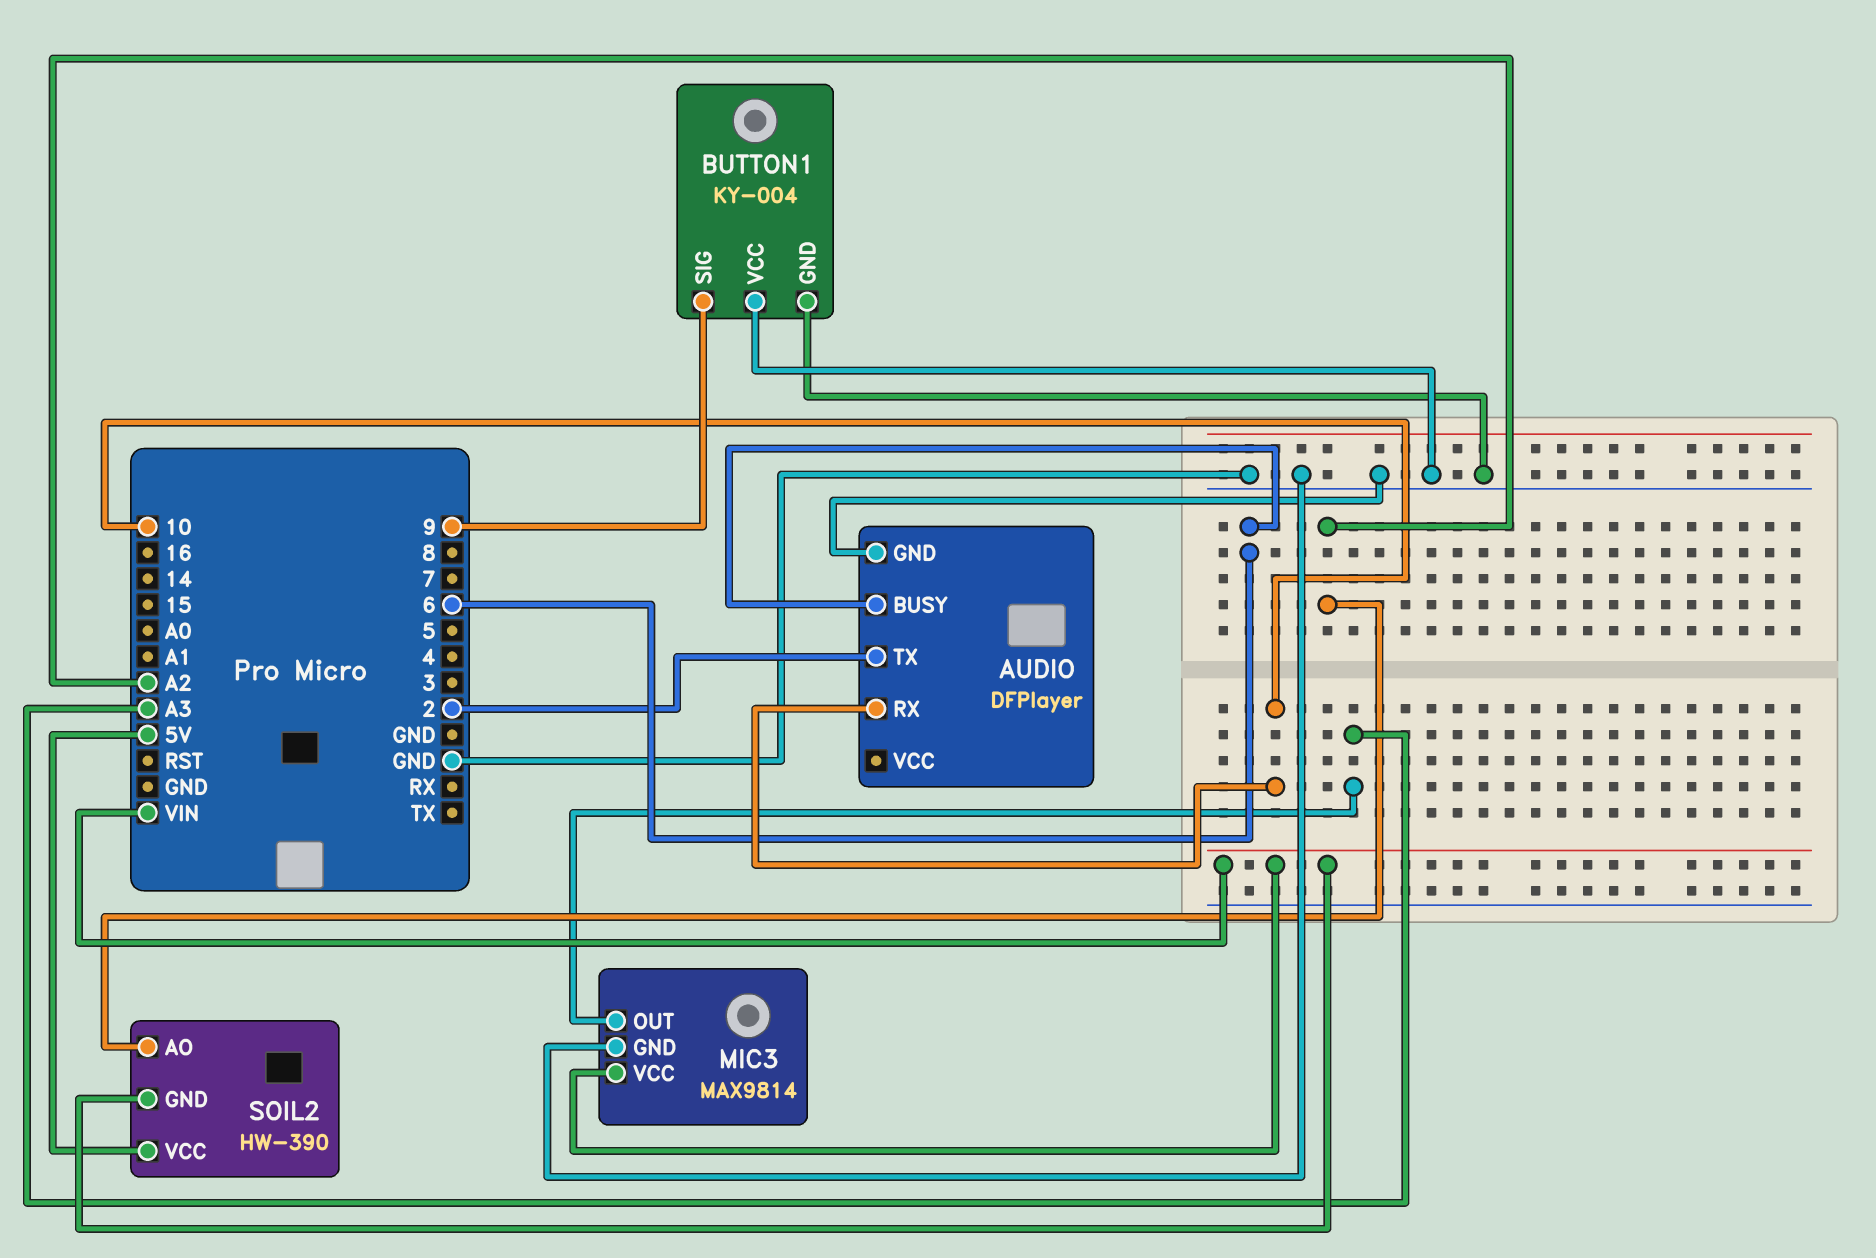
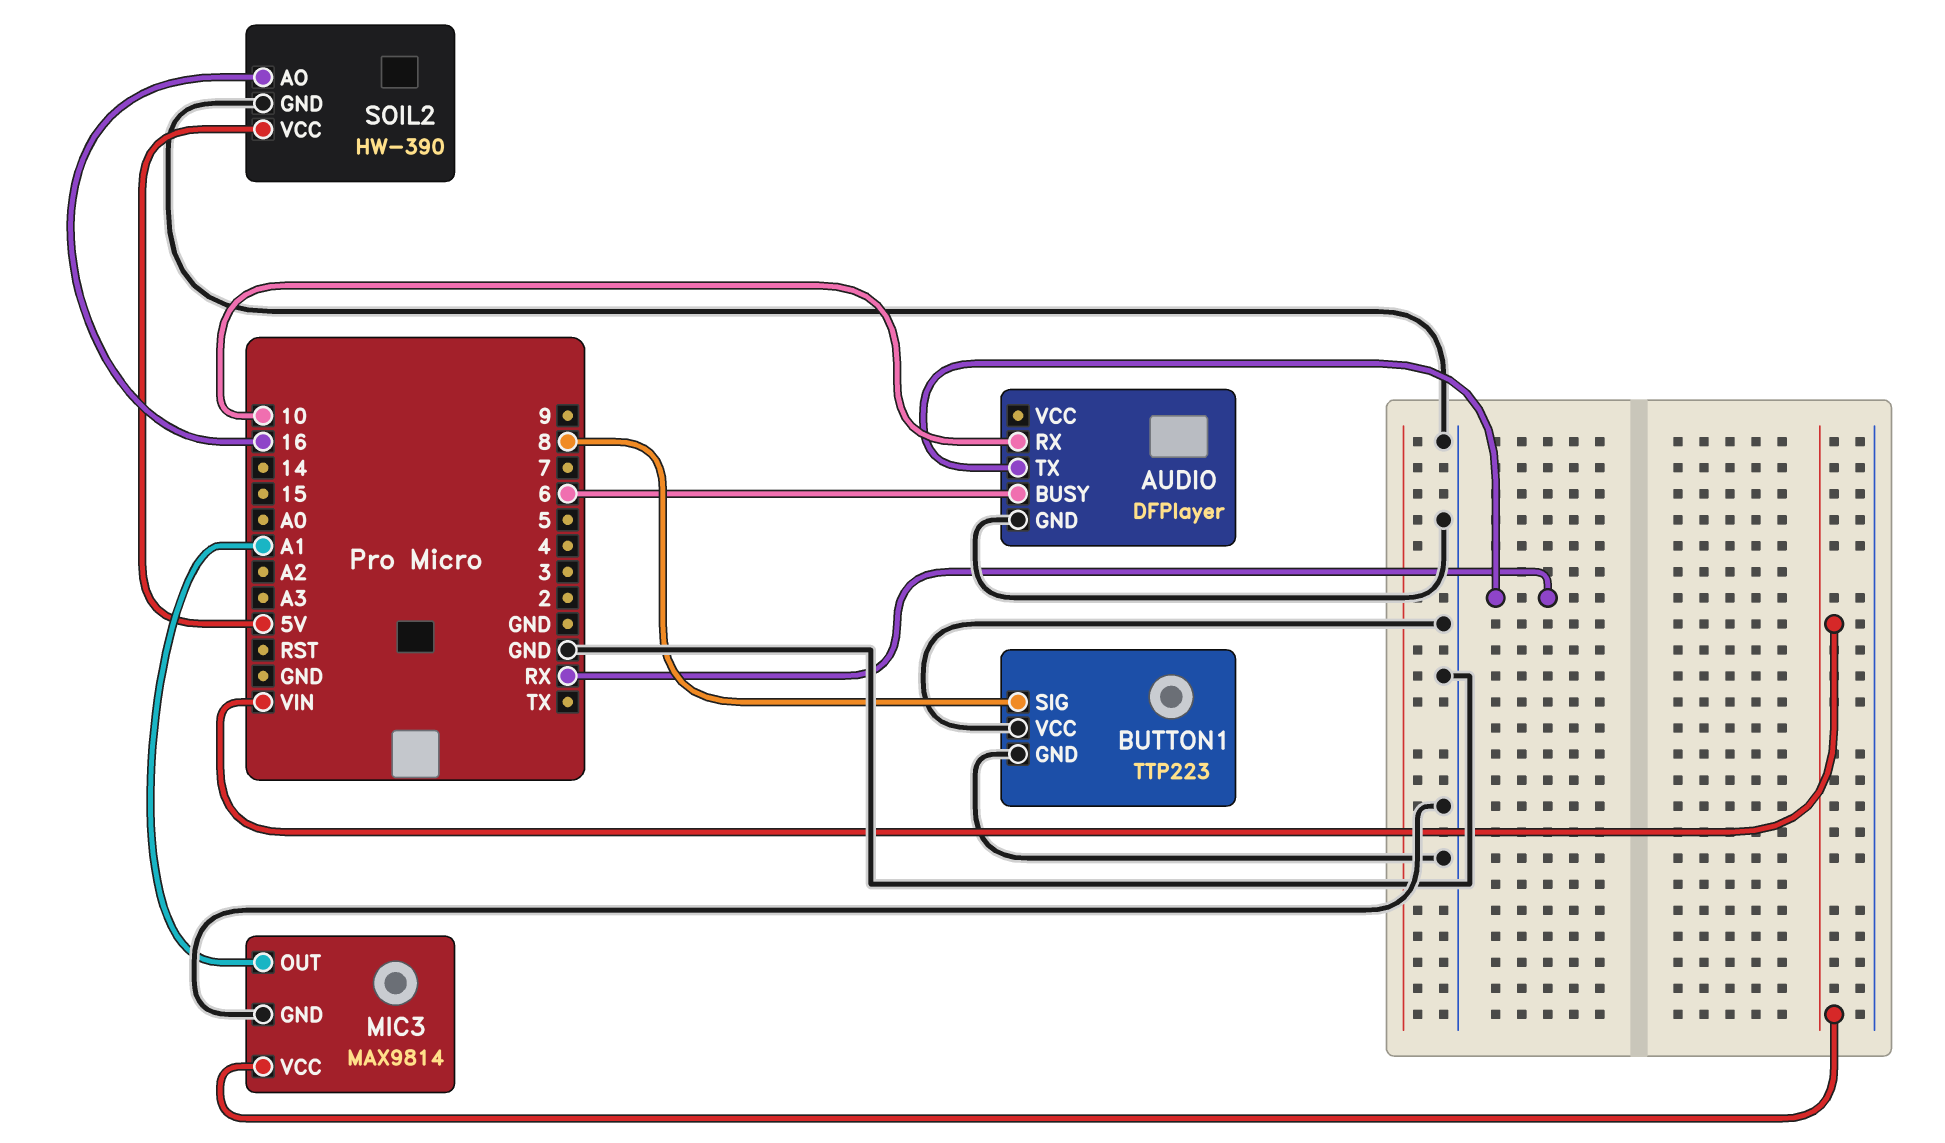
AUDIO pin TX: 2 -> RX
BUTTON1: KY-004 -> TTP223
BUTTON1 pin SIG: 9 -> 8
MIC3 pin OUT: A3 -> A1
SOIL2 pin AO: A2 -> 16
SOIL2 pin GND: VIN -> GND

